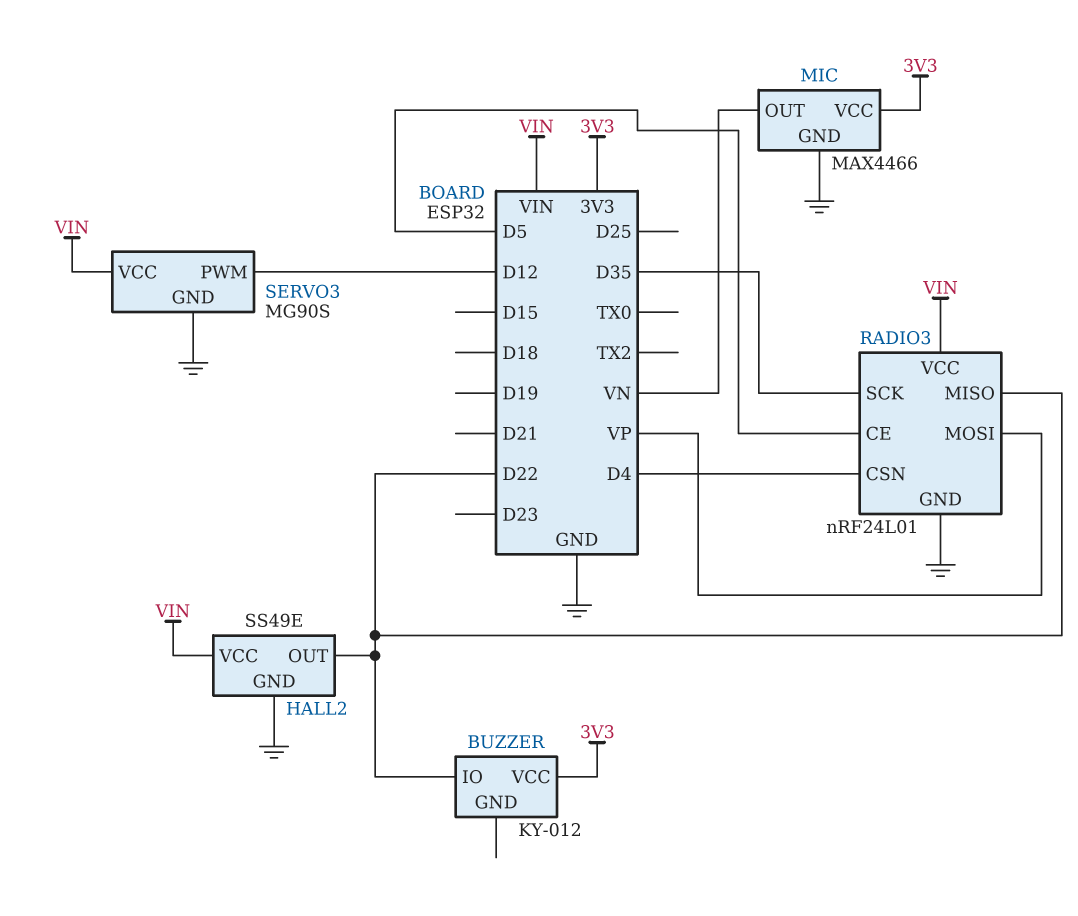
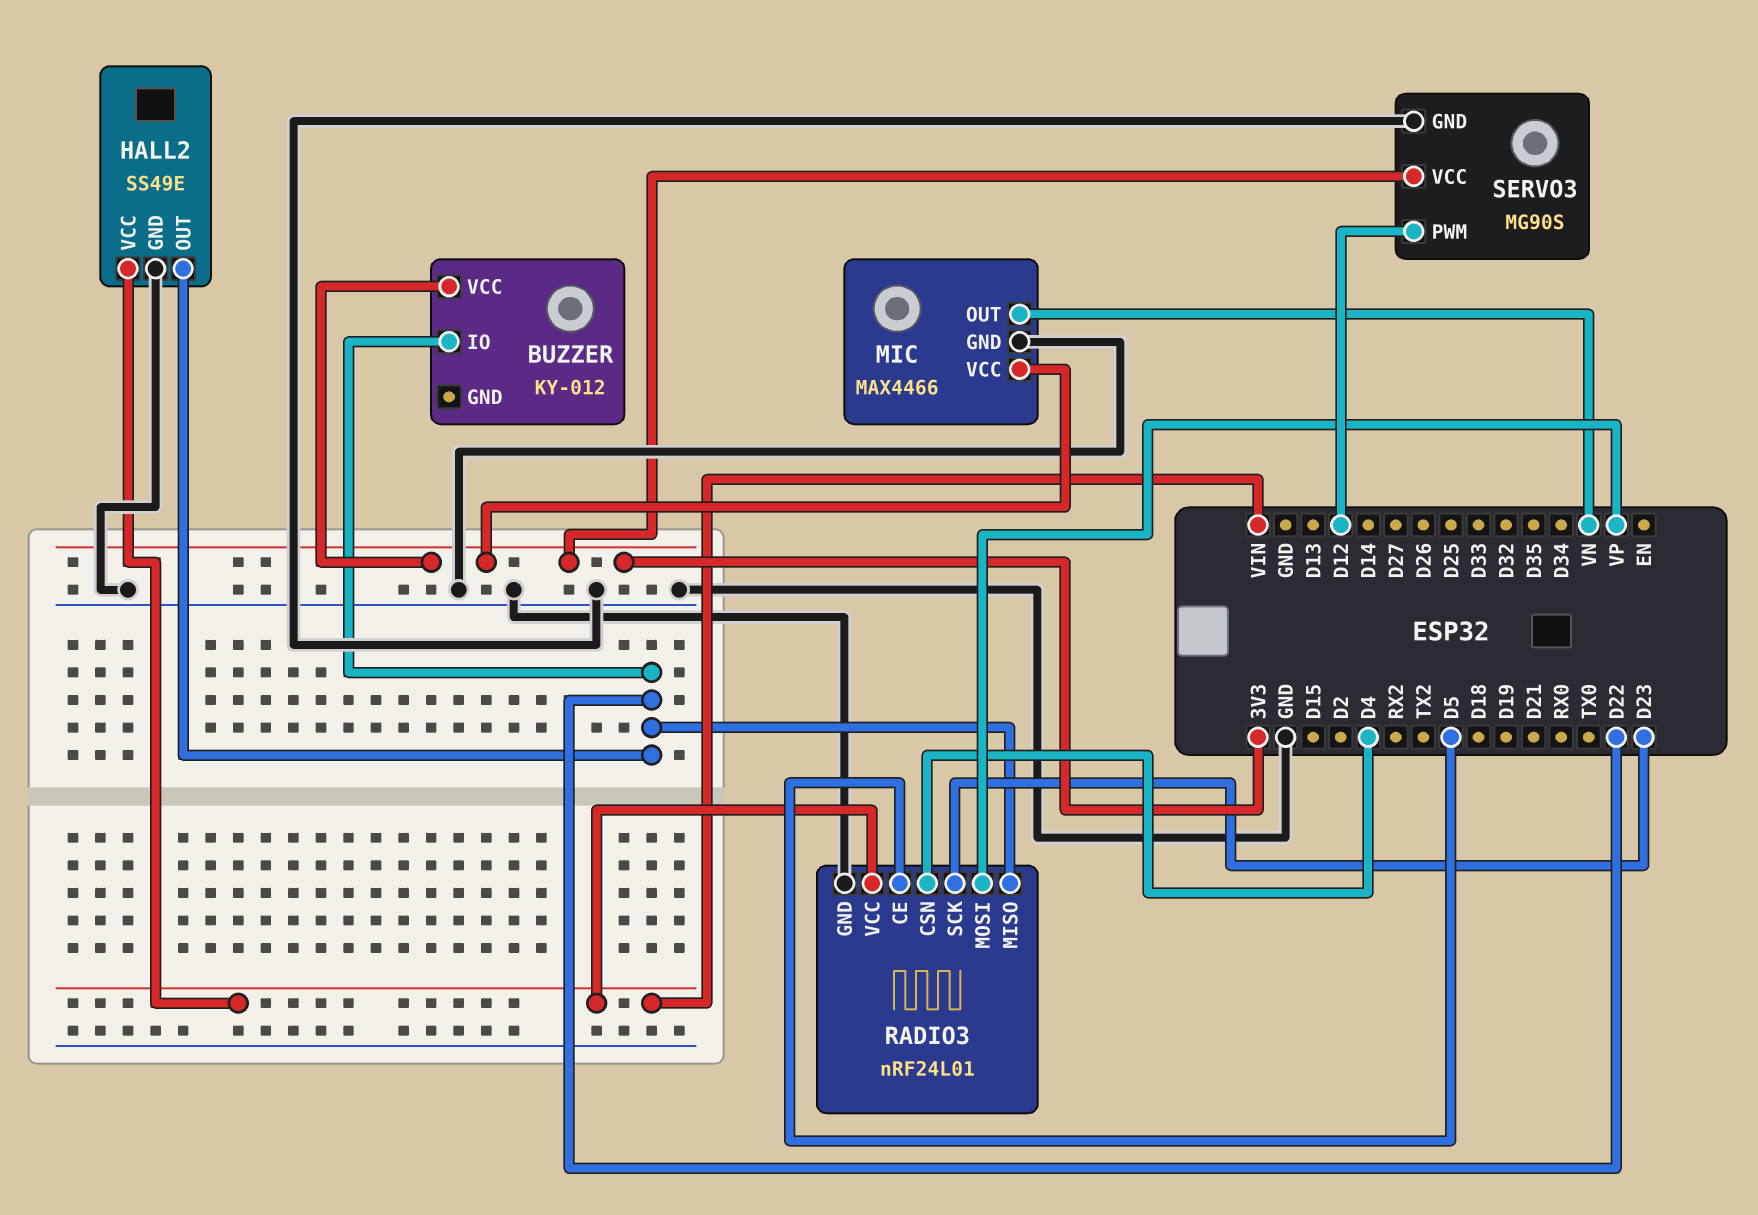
RADIO3 pin SCK: D35 -> D23
SERVO3 pin VCC: VIN -> 3V3

